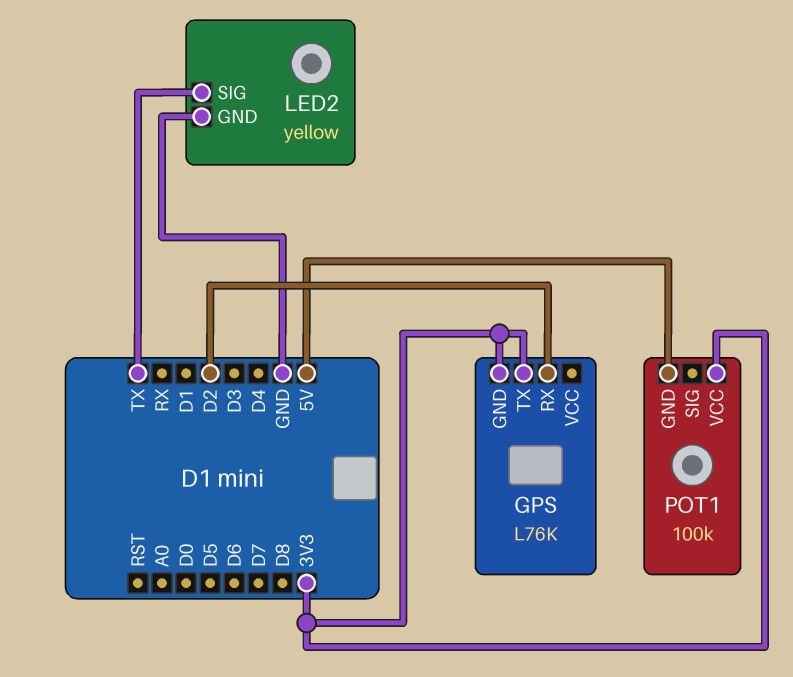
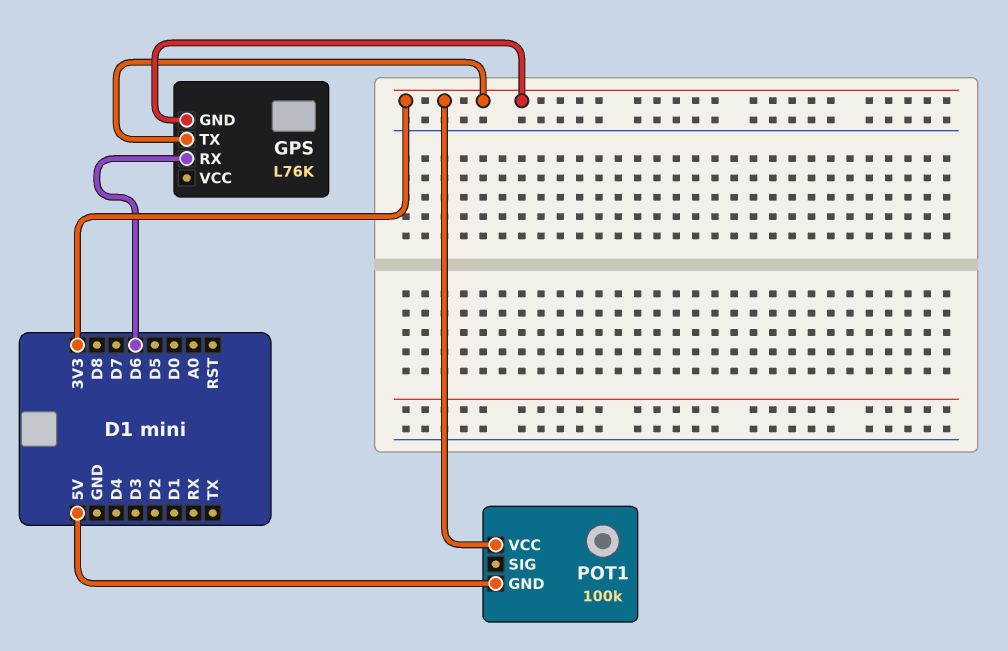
GPS pin RX: D2 -> D6
LED2: yellow -> none
LED2 pin GND: GND -> none
LED2 pin SIG: TX -> none

